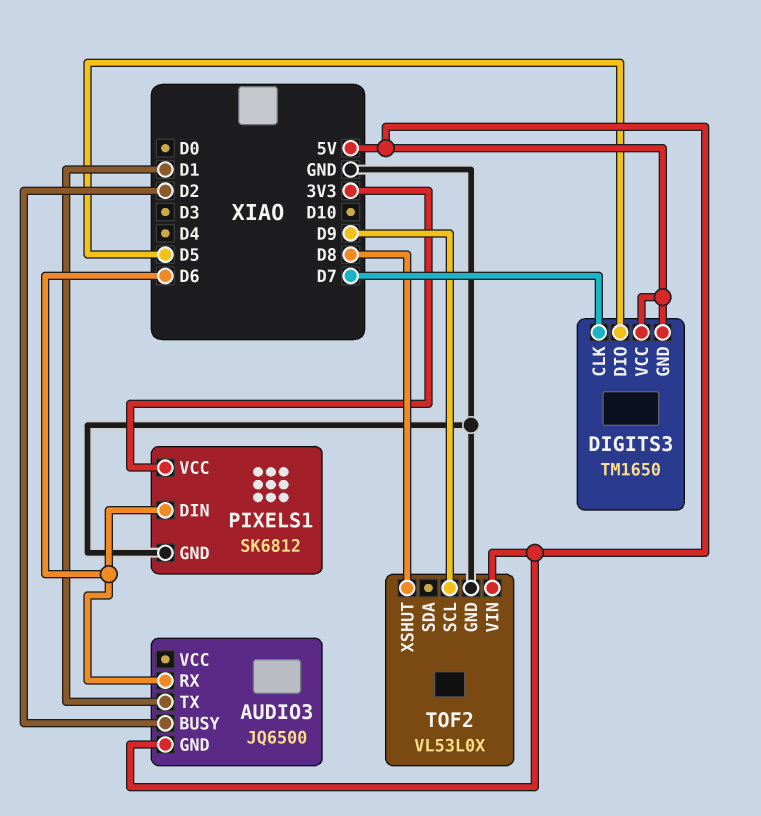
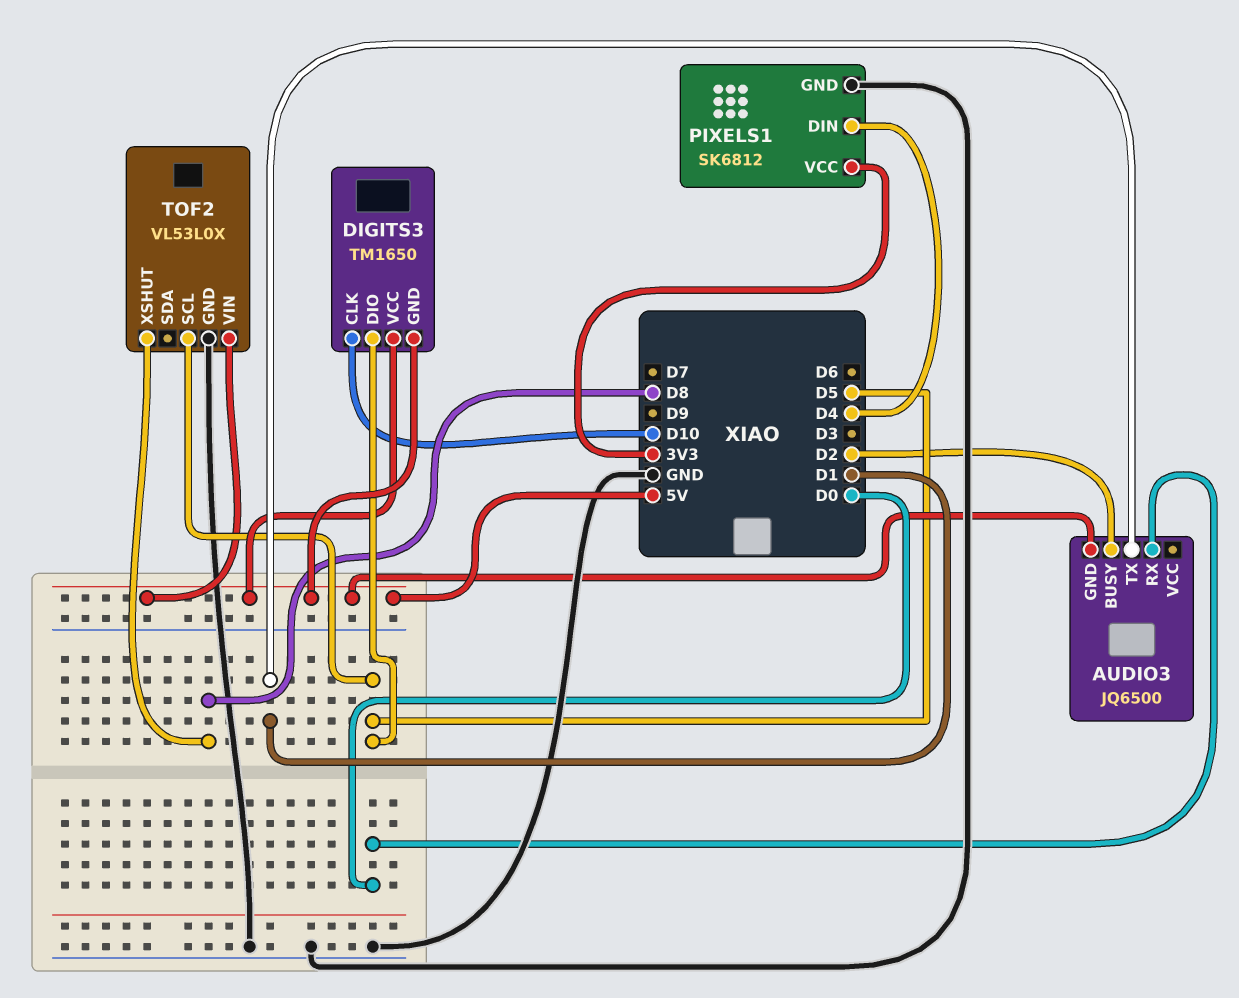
AUDIO3 pin RX: D6 -> D0
DIGITS3 pin CLK: D7 -> D10
PIXELS1 pin DIN: D6 -> D4
TOF2 pin SCL: D9 -> D5

